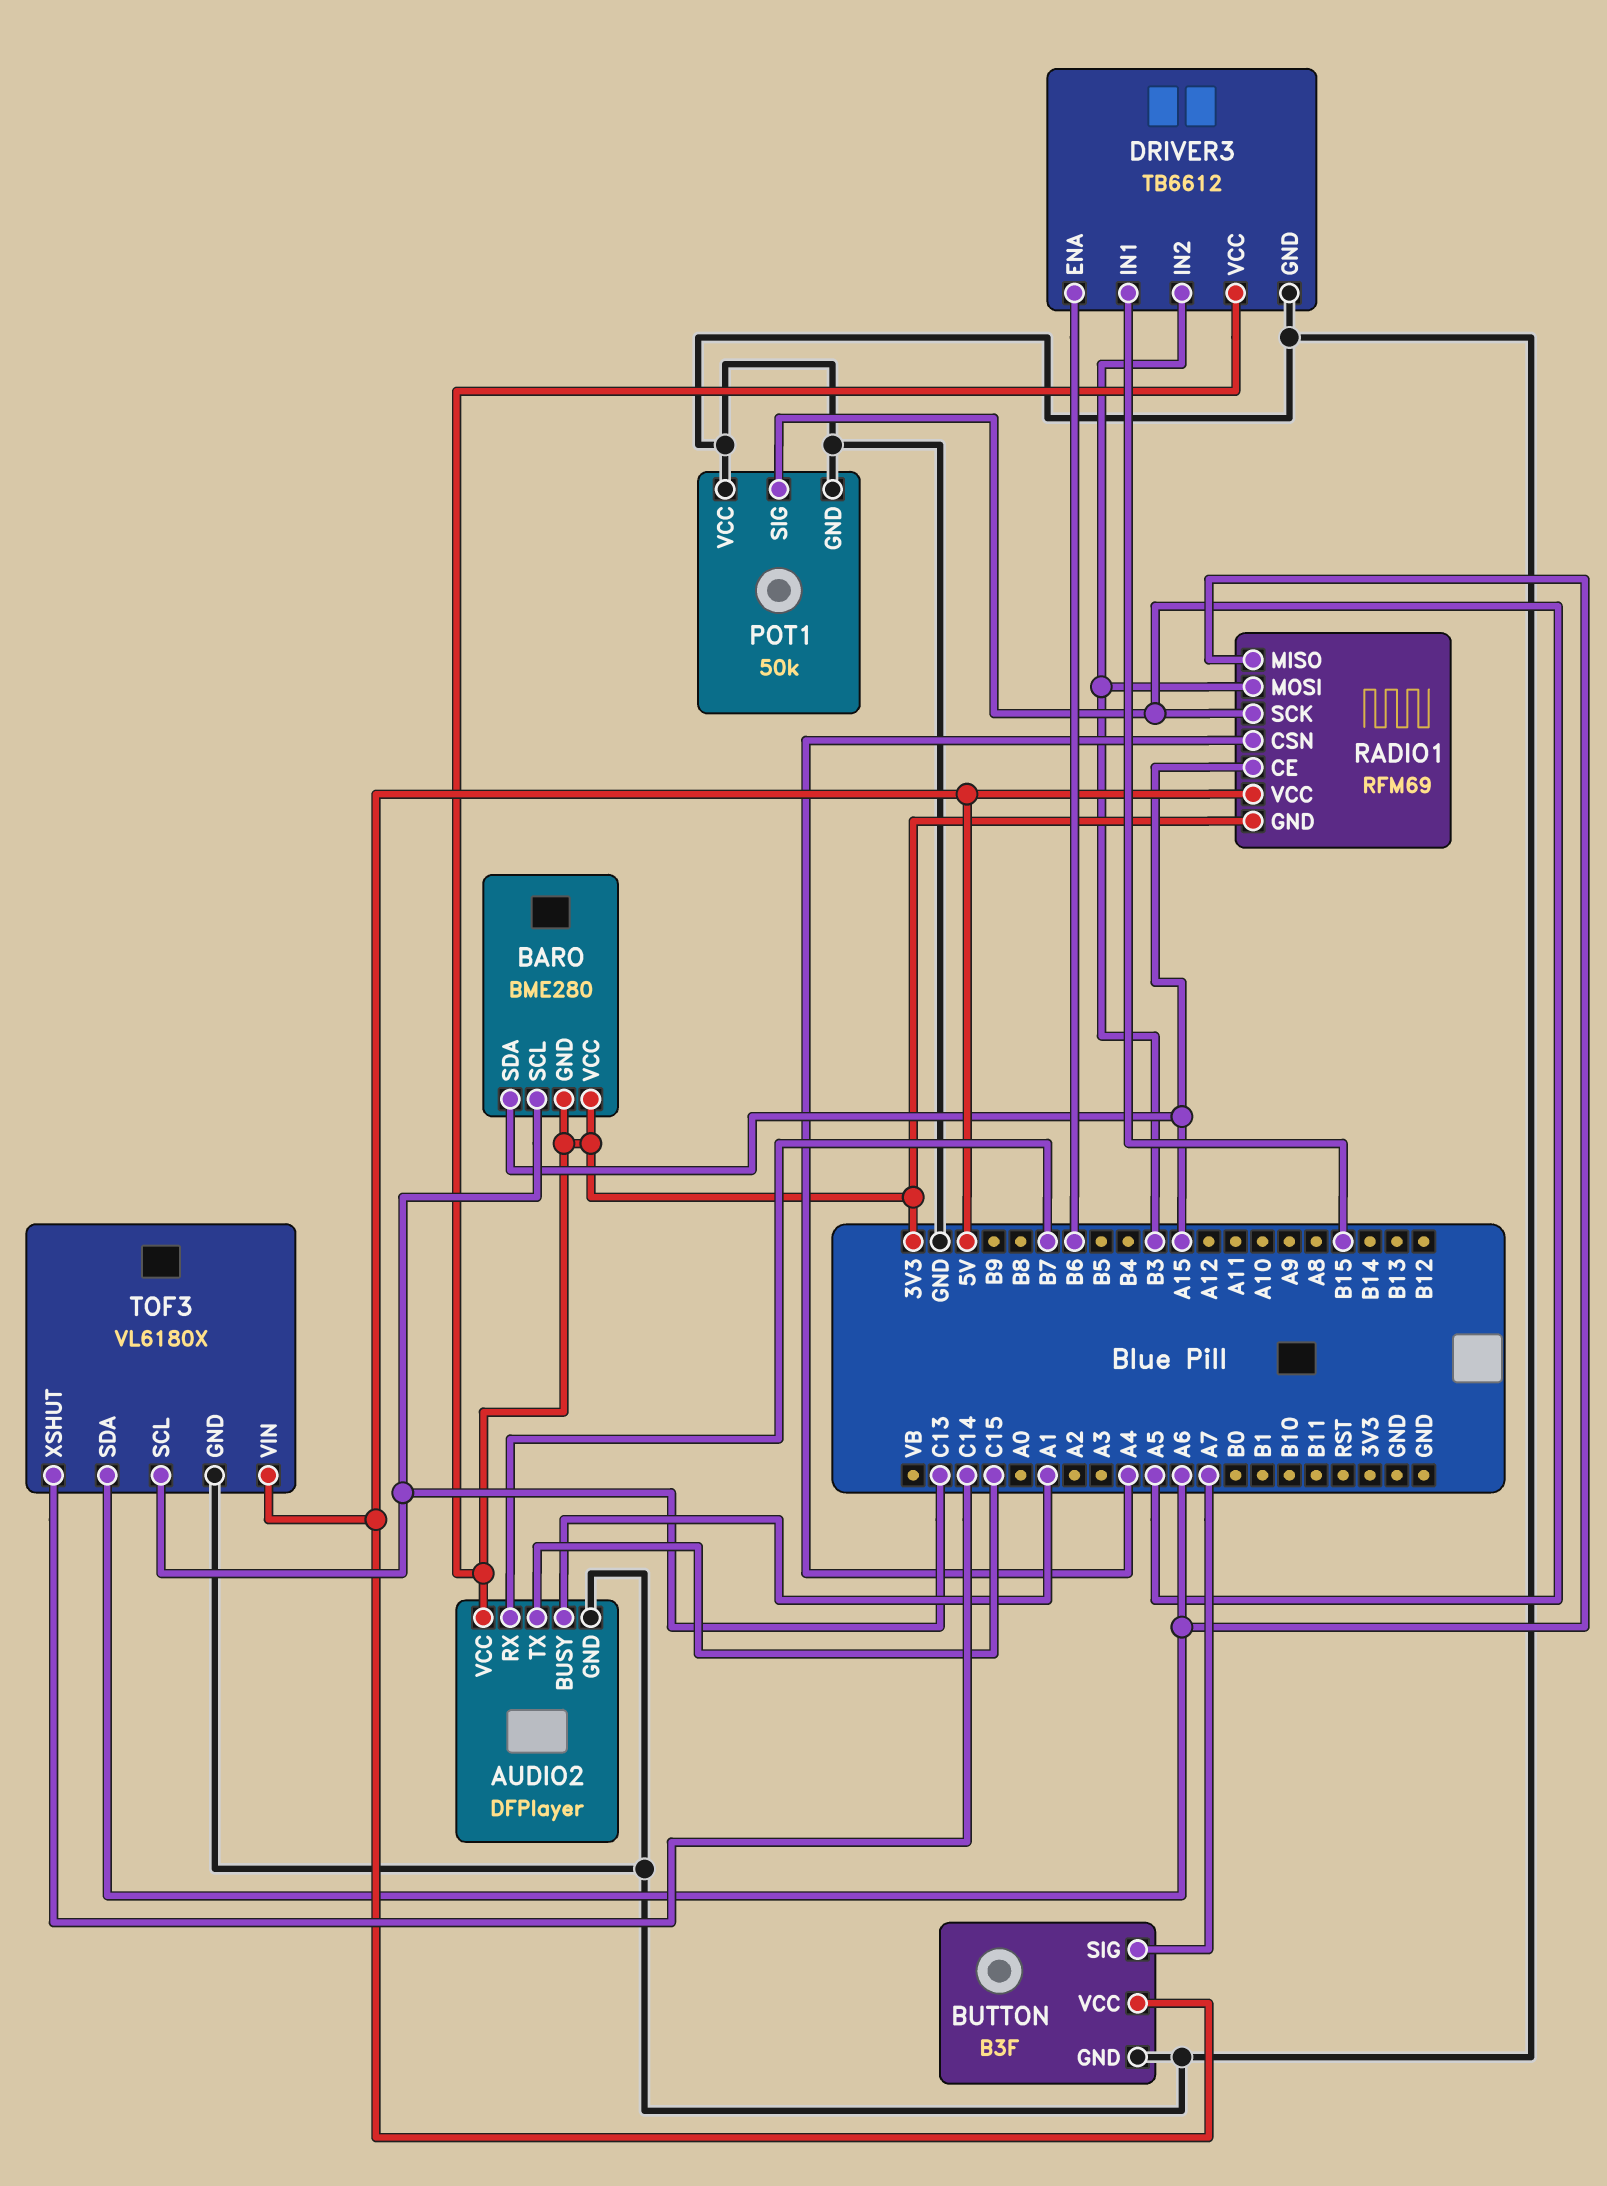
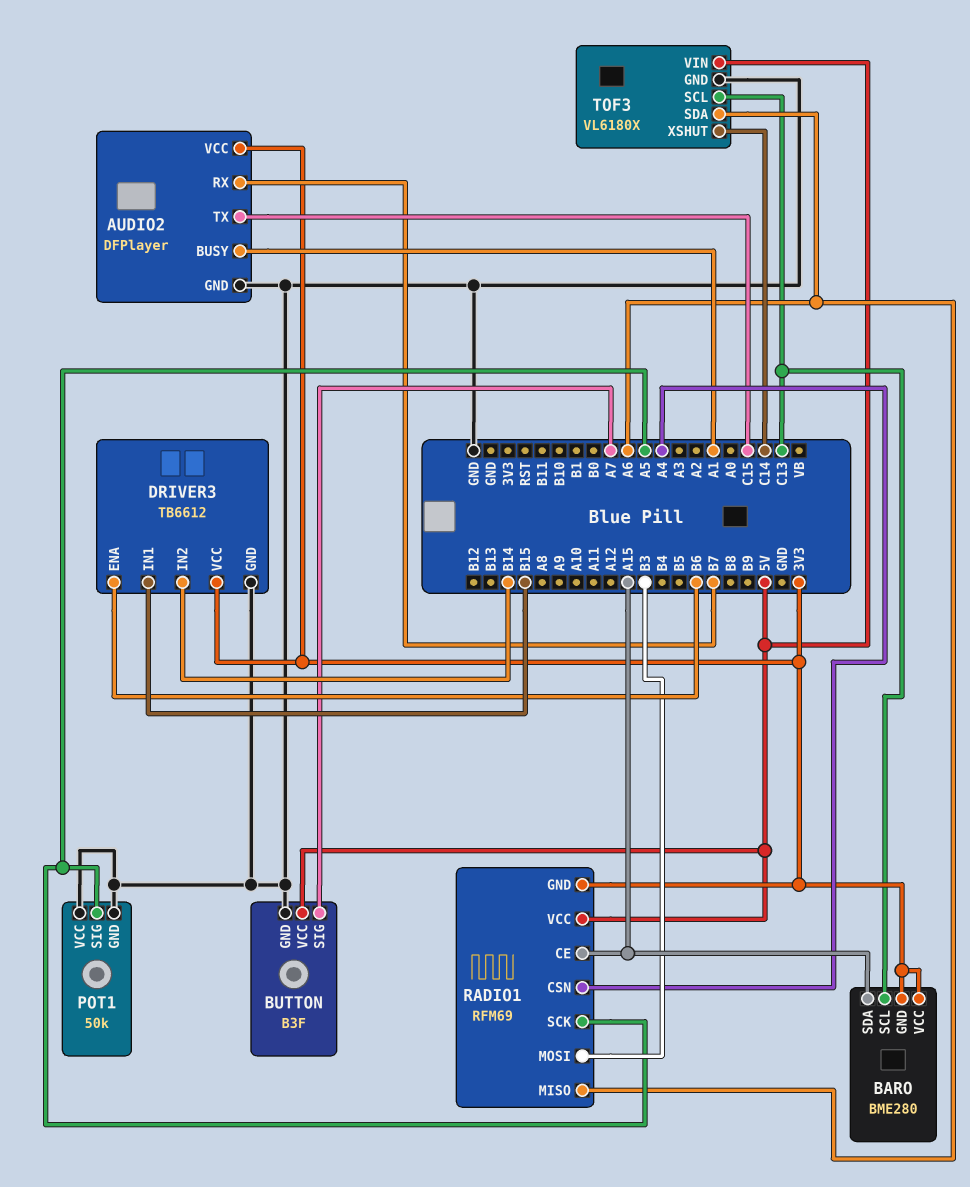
DRIVER3 pin IN2: B3 -> B14

